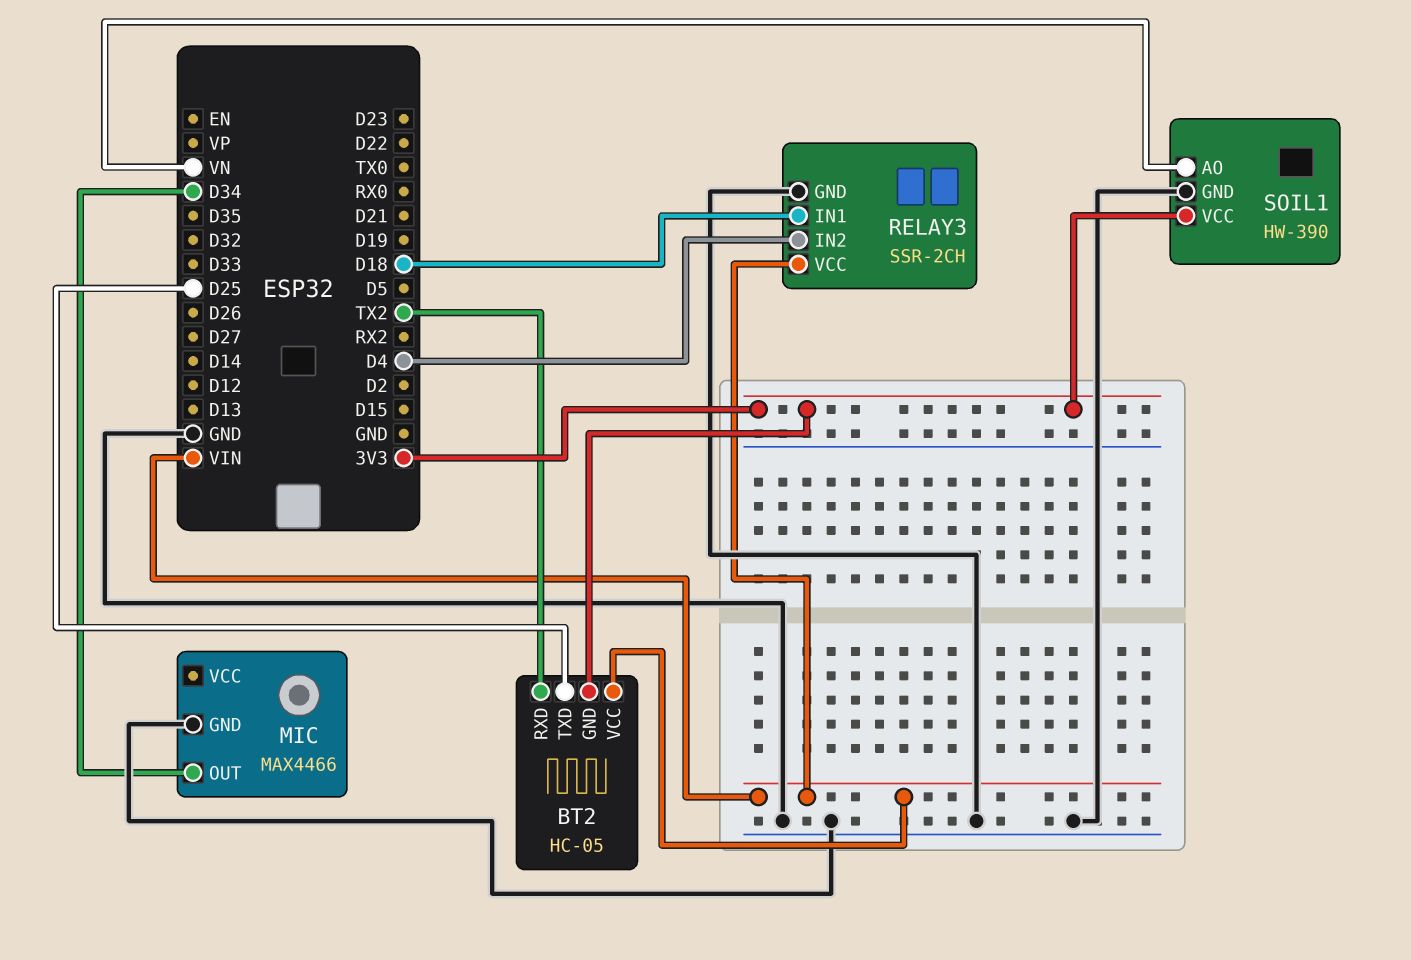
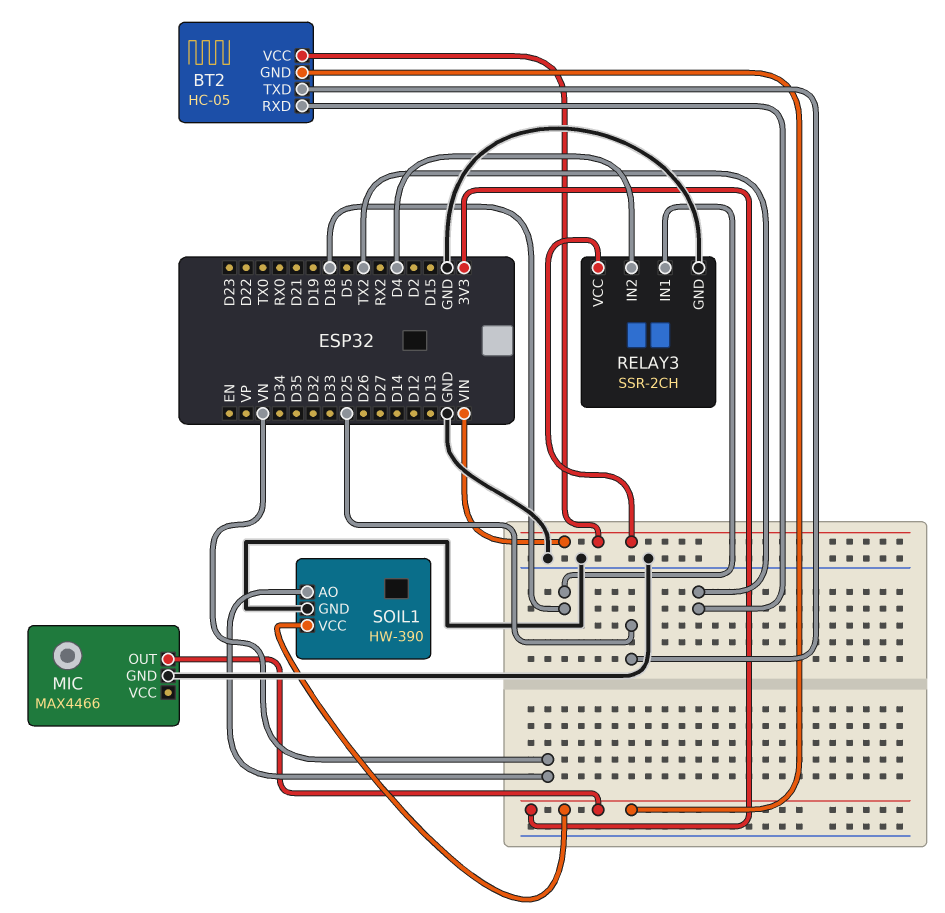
MIC pin OUT: D34 -> 3V3

